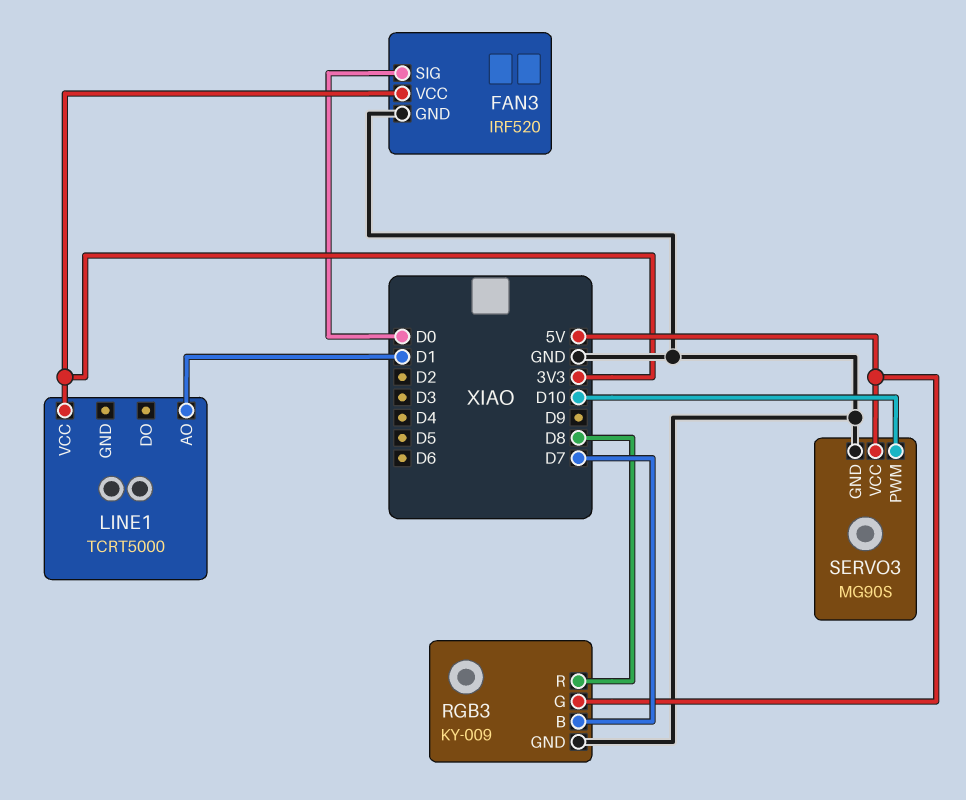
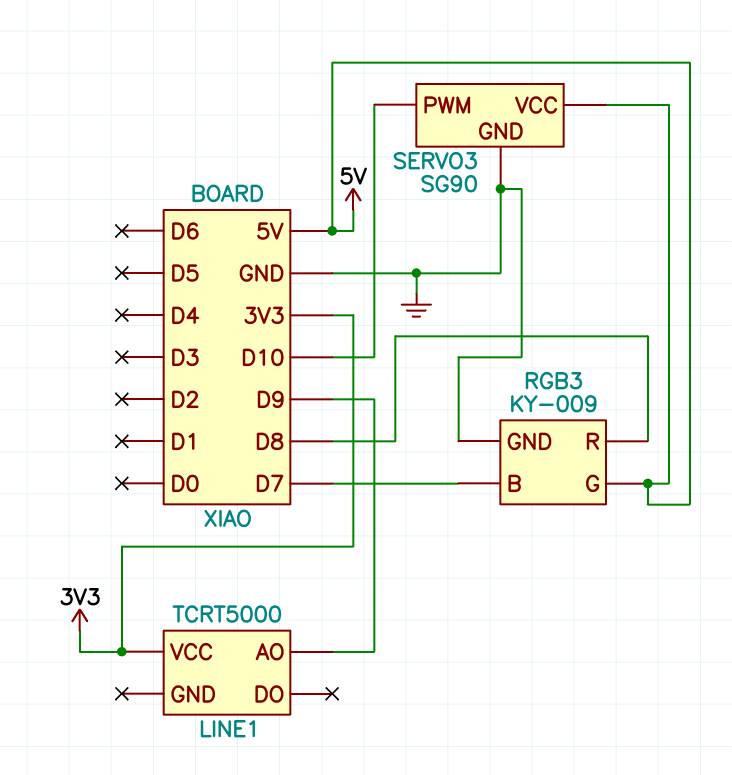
FAN3: IRF520 -> none
FAN3 pin GND: GND -> none
FAN3 pin SIG: D0 -> none
FAN3 pin VCC: 3V3 -> none
LINE1 pin AO: D1 -> D9
SERVO3: MG90S -> SG90

